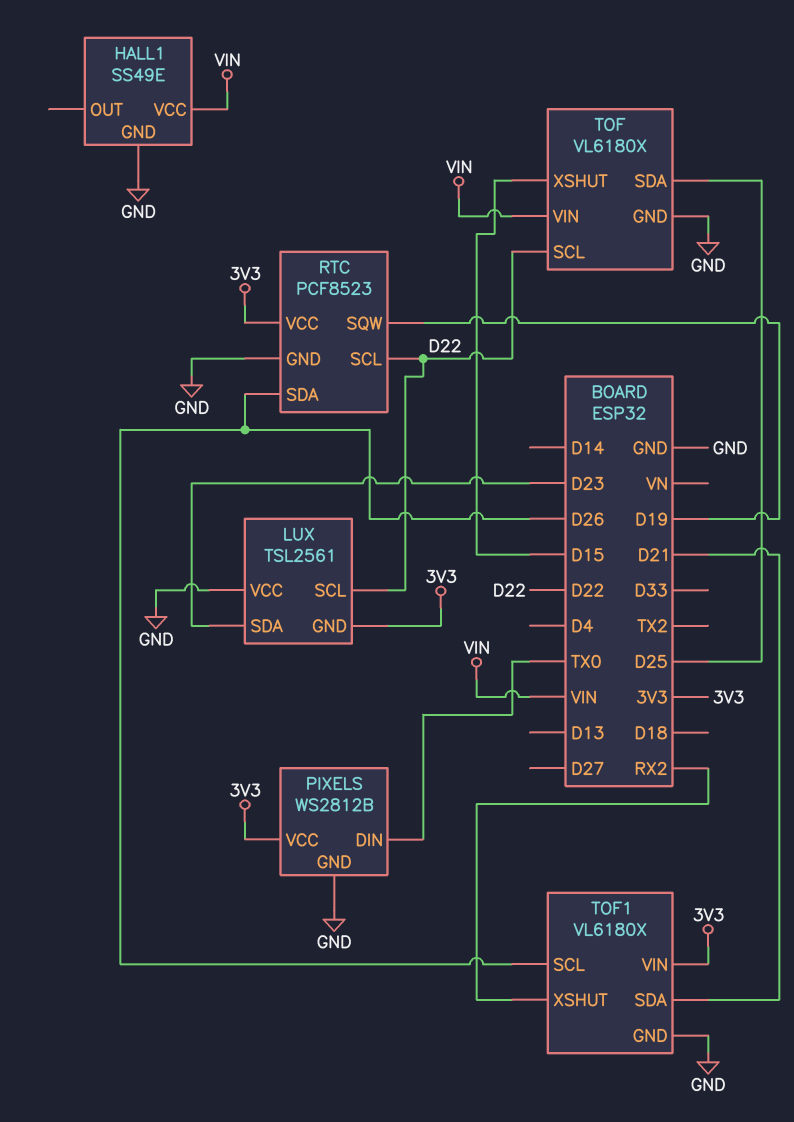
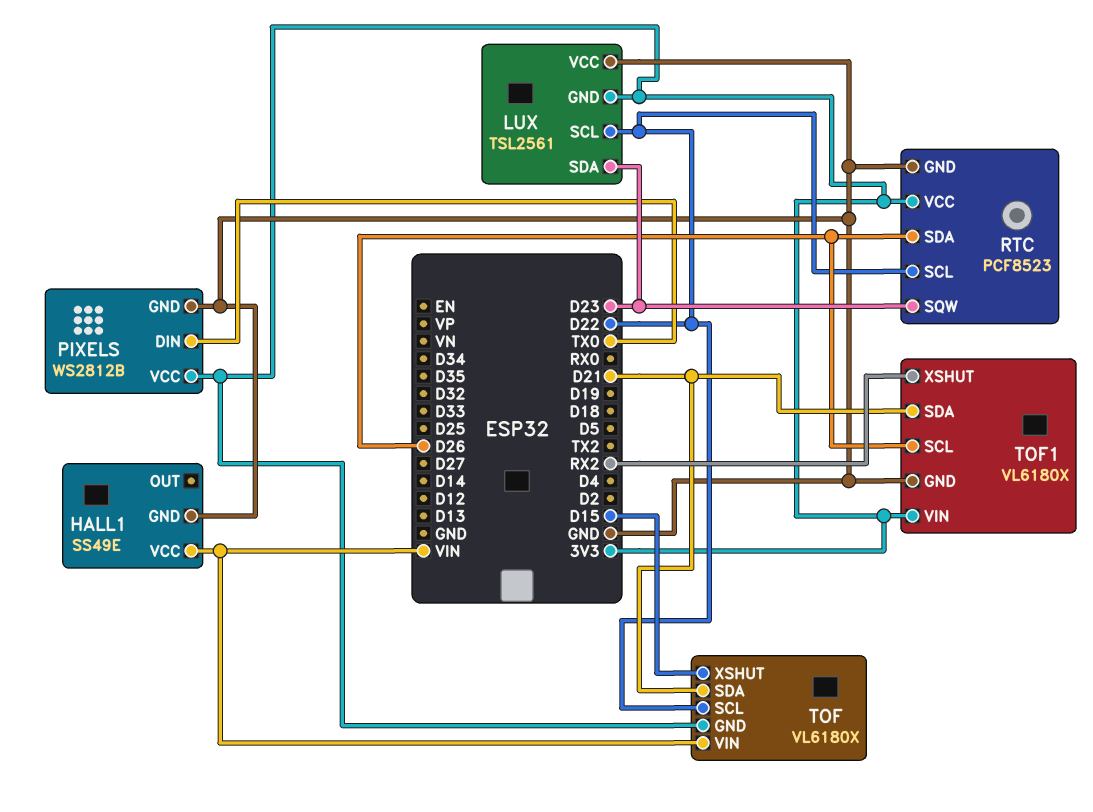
RTC pin SQW: D19 -> D23
TOF pin GND: GND -> 3V3
TOF pin SDA: D25 -> D21

